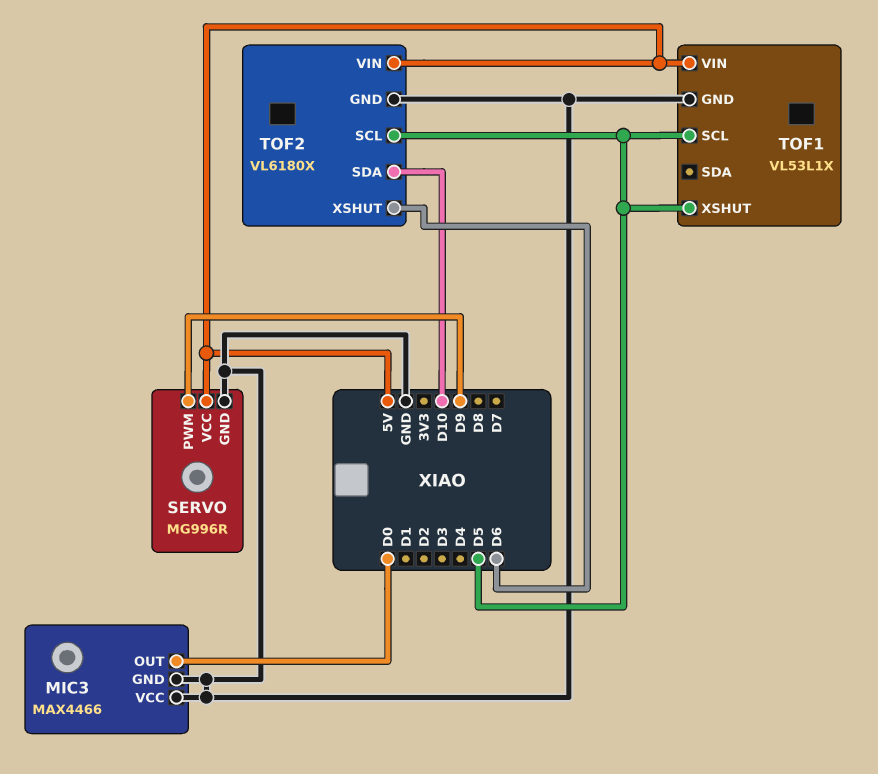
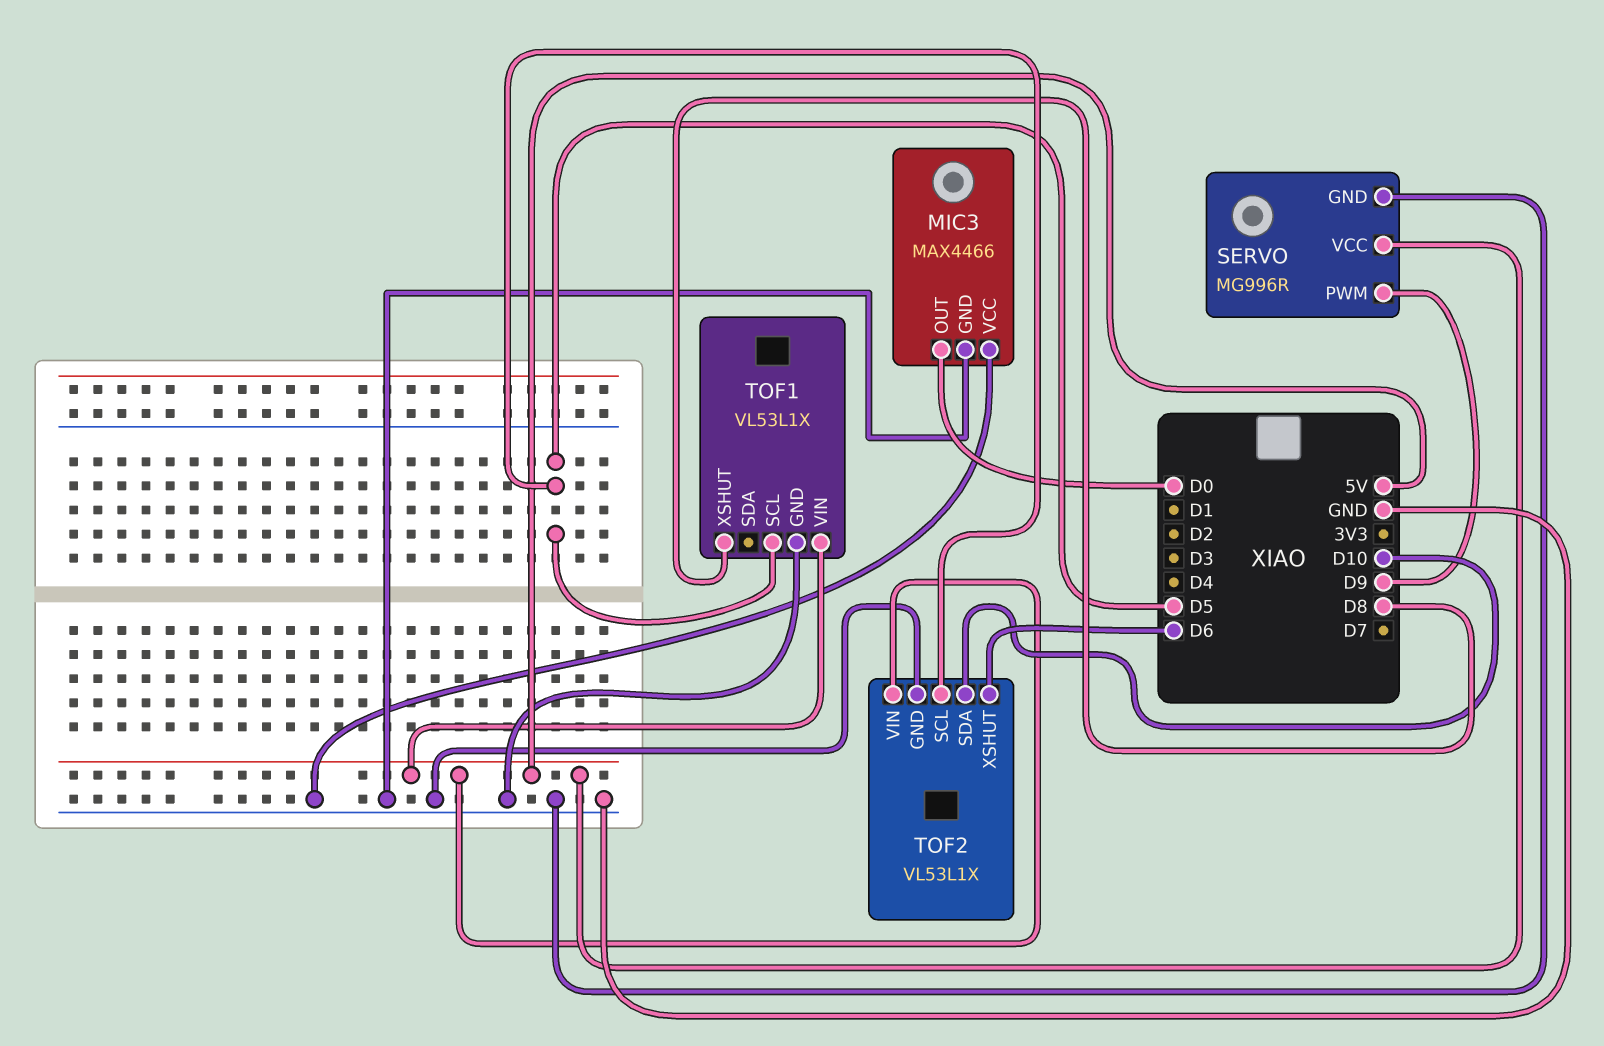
TOF1 pin XSHUT: D5 -> D8
TOF2: VL6180X -> VL53L1X

